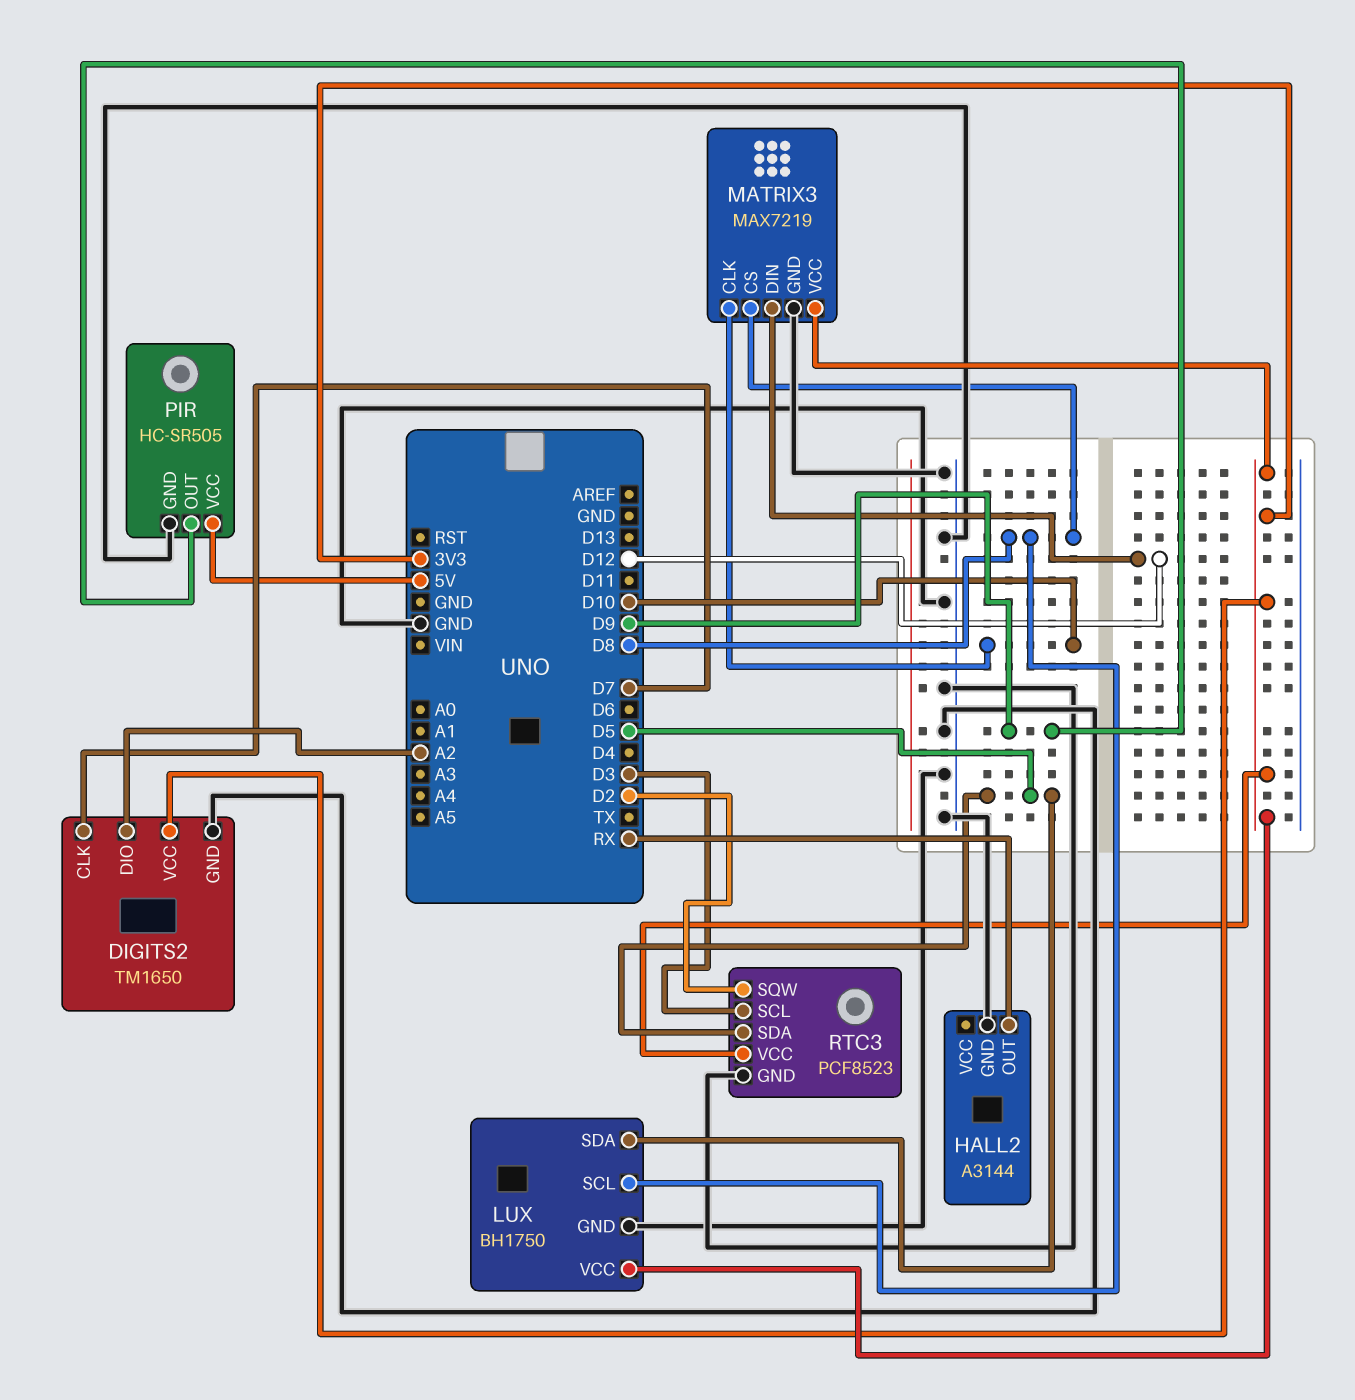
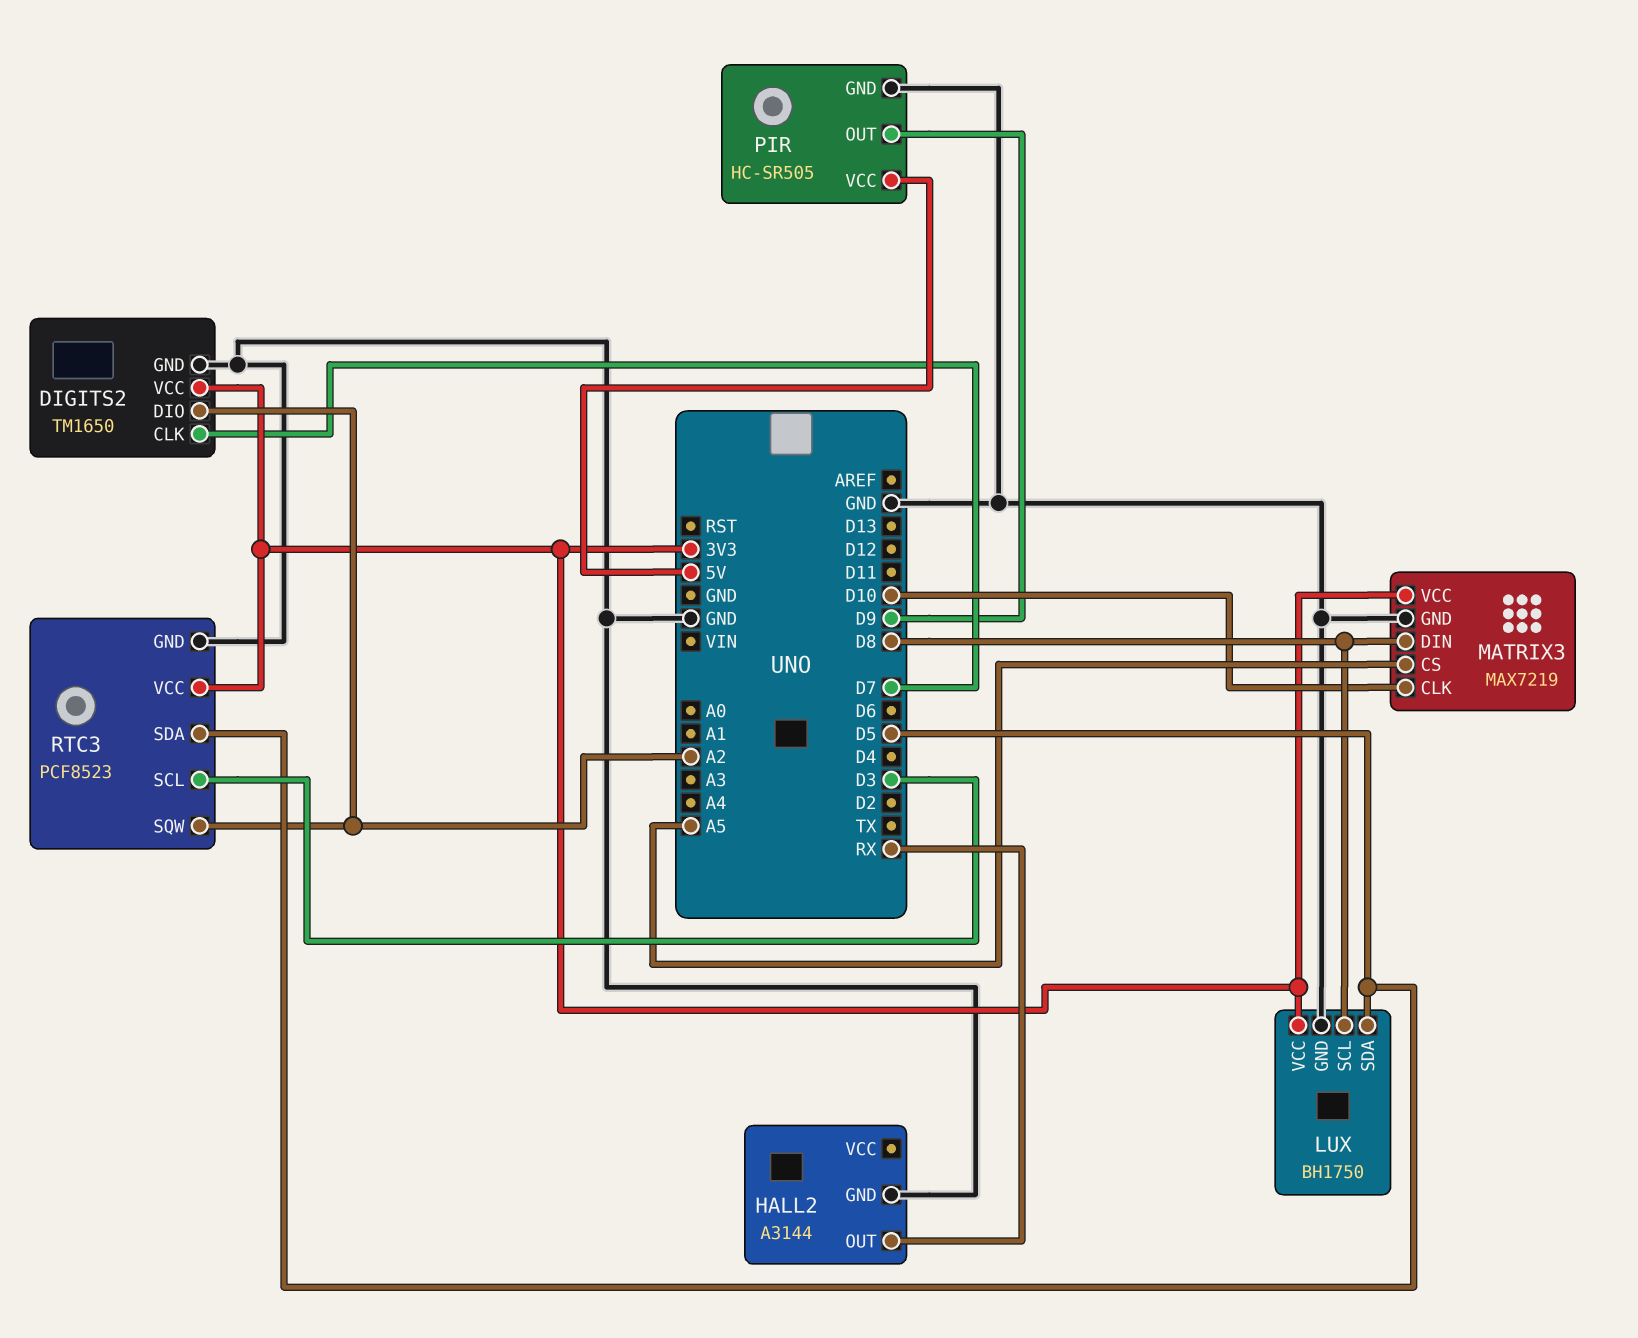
MATRIX3 pin CS: D8 -> A5
MATRIX3 pin DIN: D12 -> D8
RTC3 pin SQW: D2 -> A2

